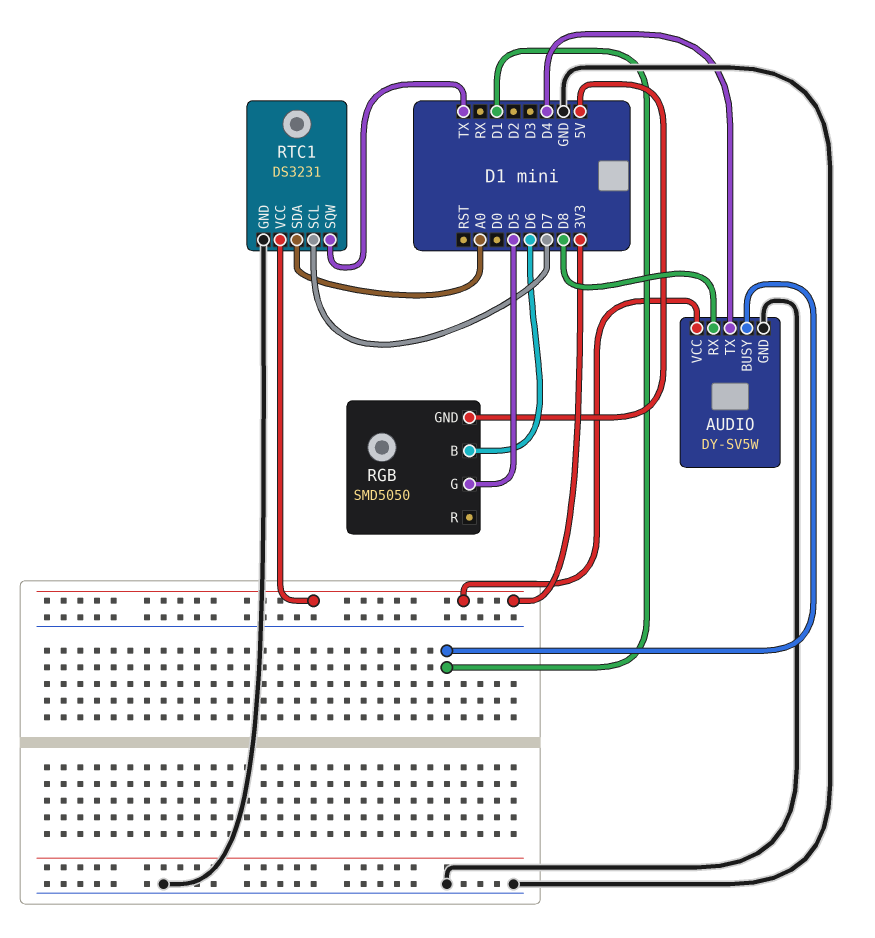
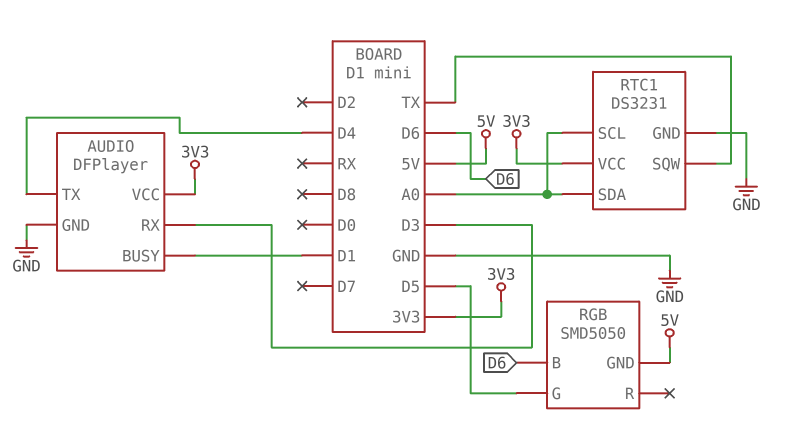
AUDIO: DY-SV5W -> DFPlayer
AUDIO pin RX: D8 -> D3
RTC1 pin SCL: D7 -> A0

